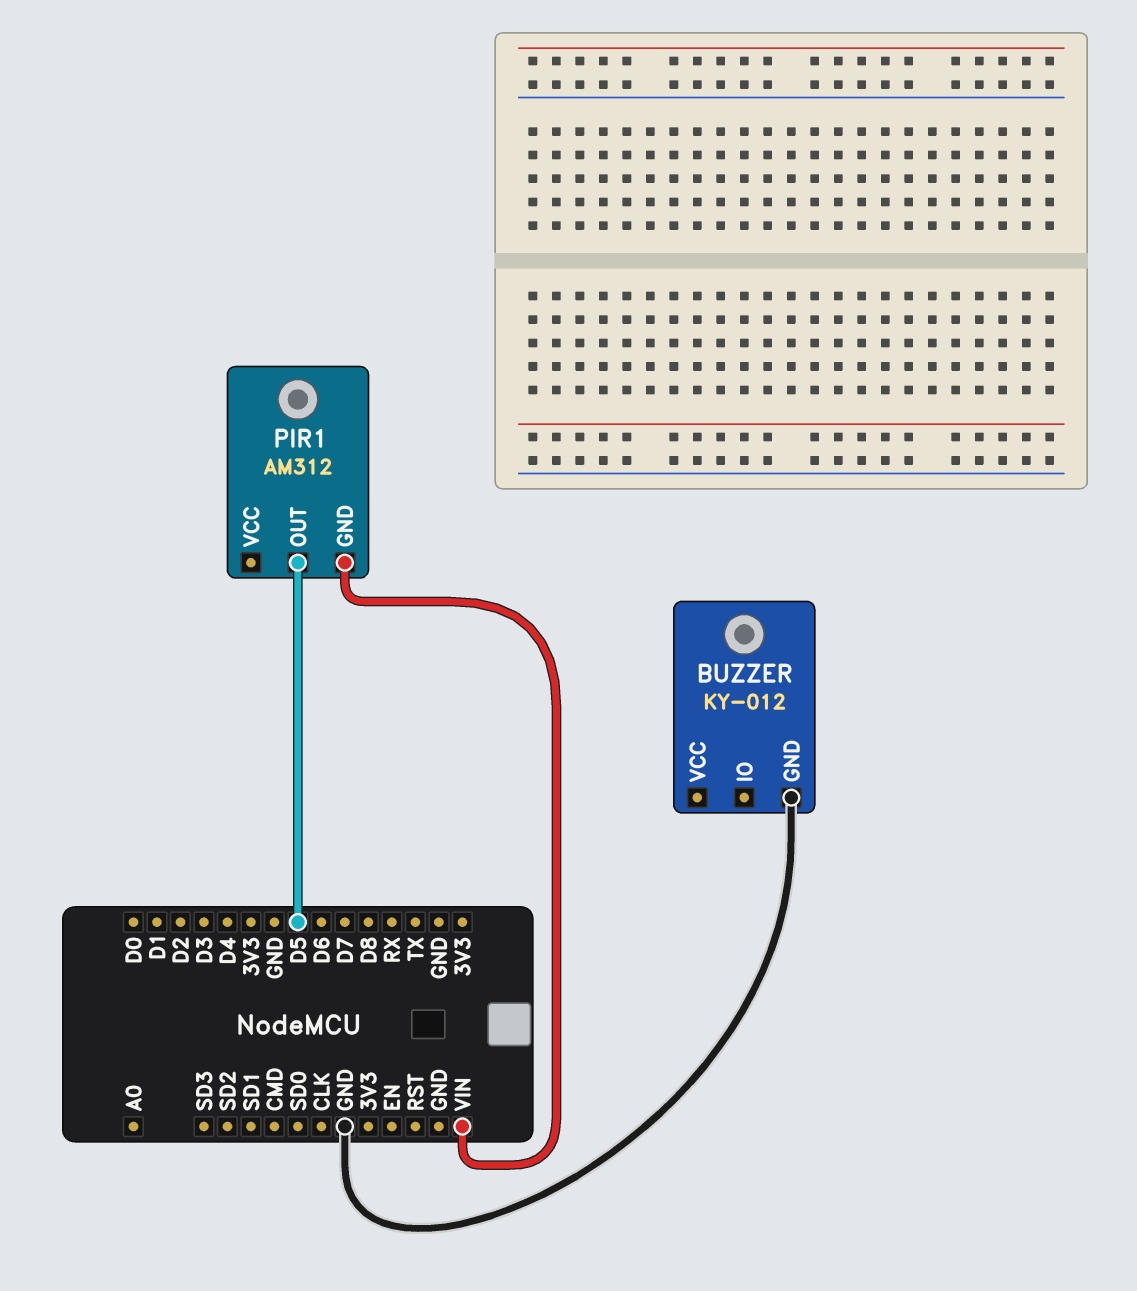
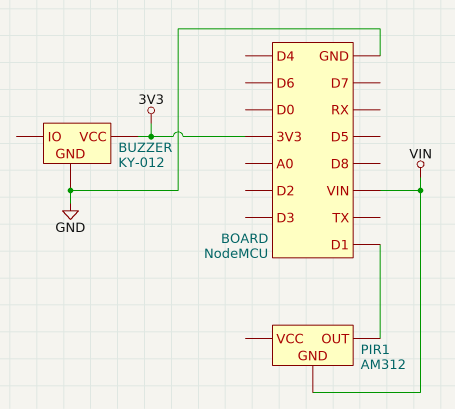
BUZZER pin VCC: none -> 3V3
PIR1 pin OUT: D5 -> D1

